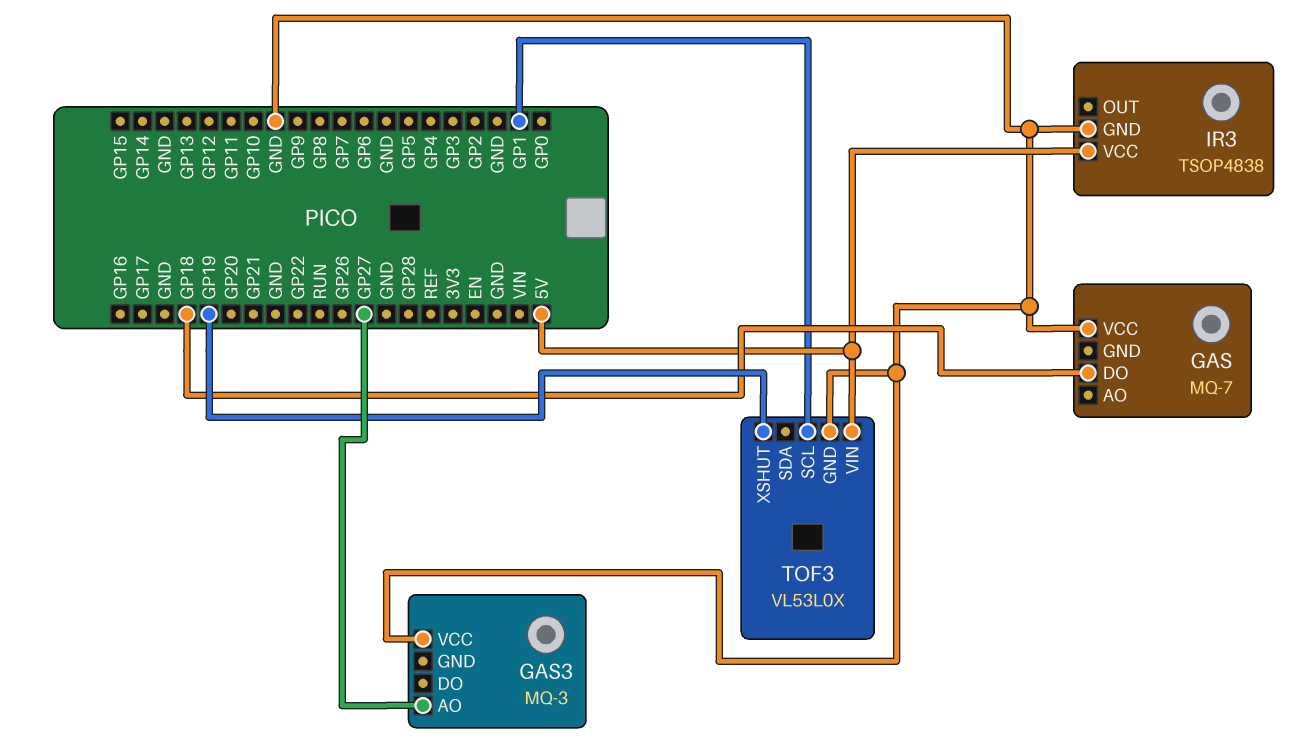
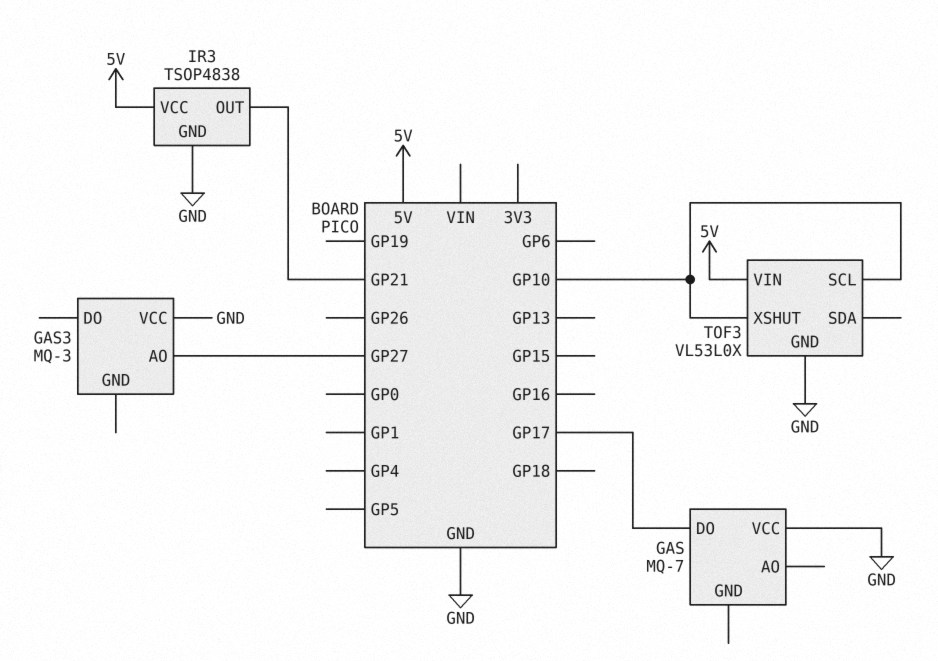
GAS pin DO: GP18 -> GP17
IR3 pin OUT: none -> GP21
TOF3 pin SCL: GP1 -> GP10
TOF3 pin XSHUT: GP19 -> GP10

